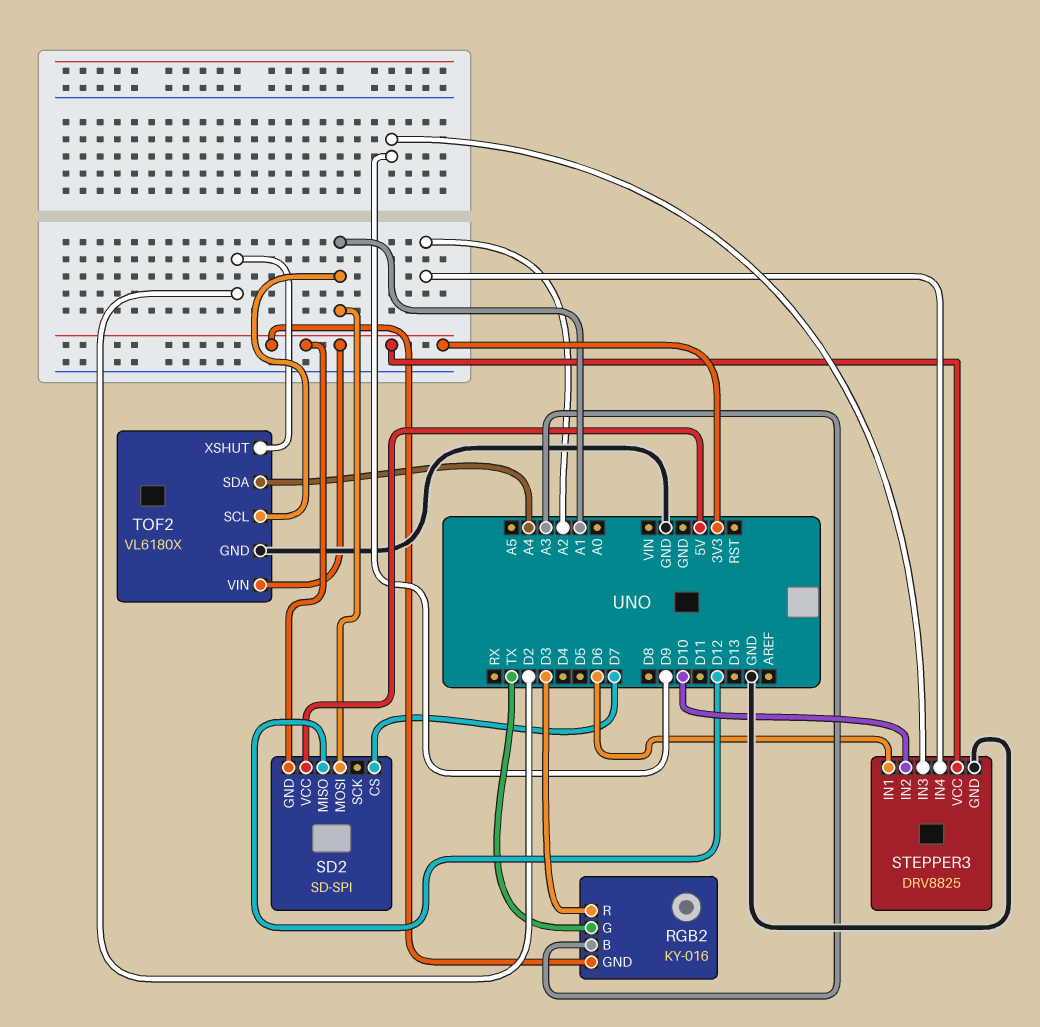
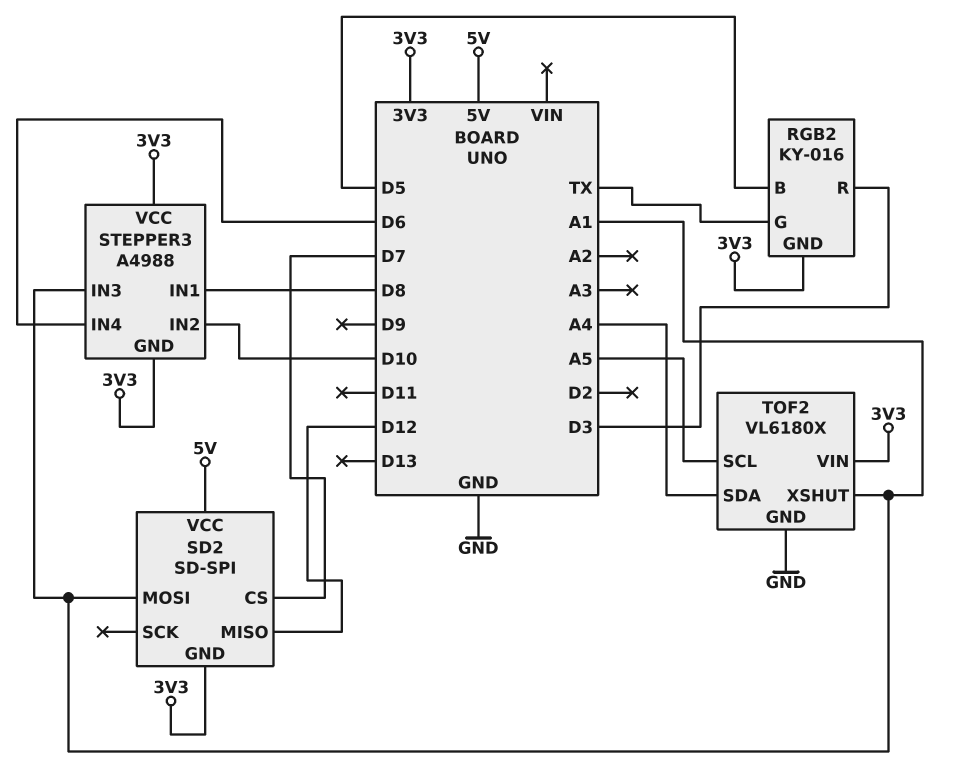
RGB2 pin B: A3 -> D5
STEPPER3: DRV8825 -> A4988
STEPPER3 pin GND: GND -> 3V3
STEPPER3 pin IN1: D6 -> D8
STEPPER3 pin IN3: D9 -> A1
STEPPER3 pin IN4: A2 -> D6
TOF2 pin SCL: A1 -> A5
TOF2 pin XSHUT: D2 -> A1

